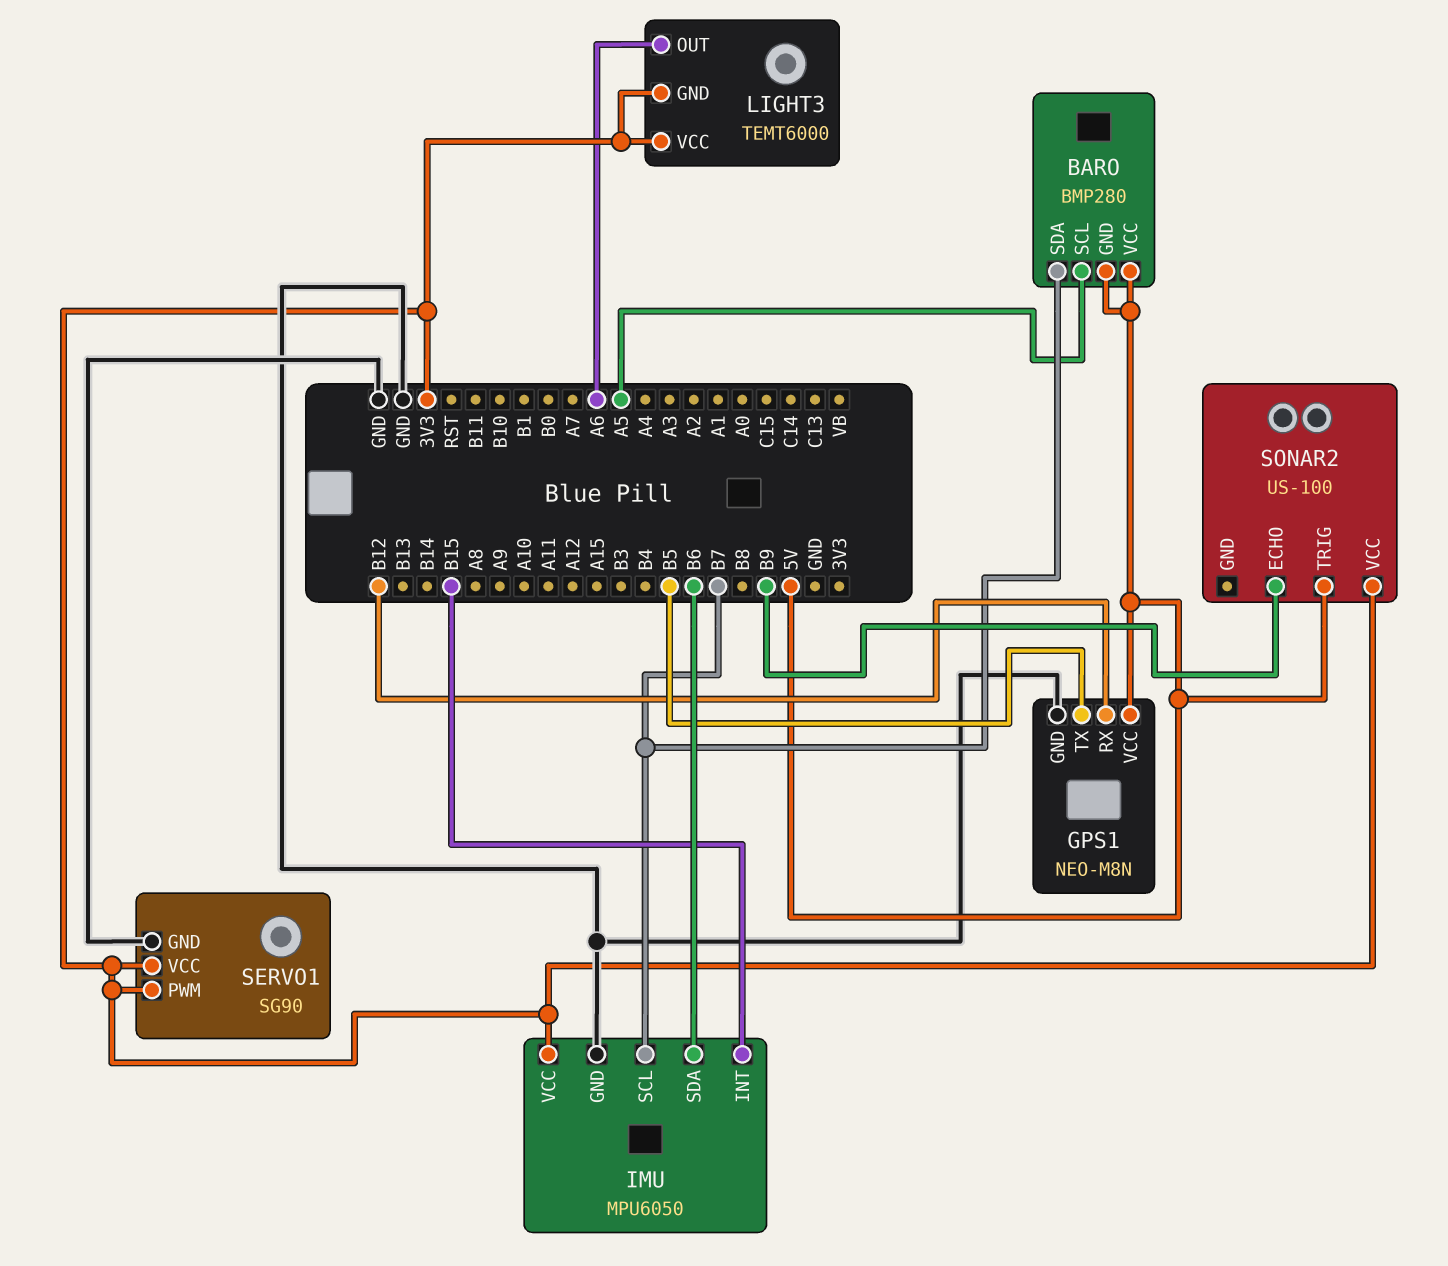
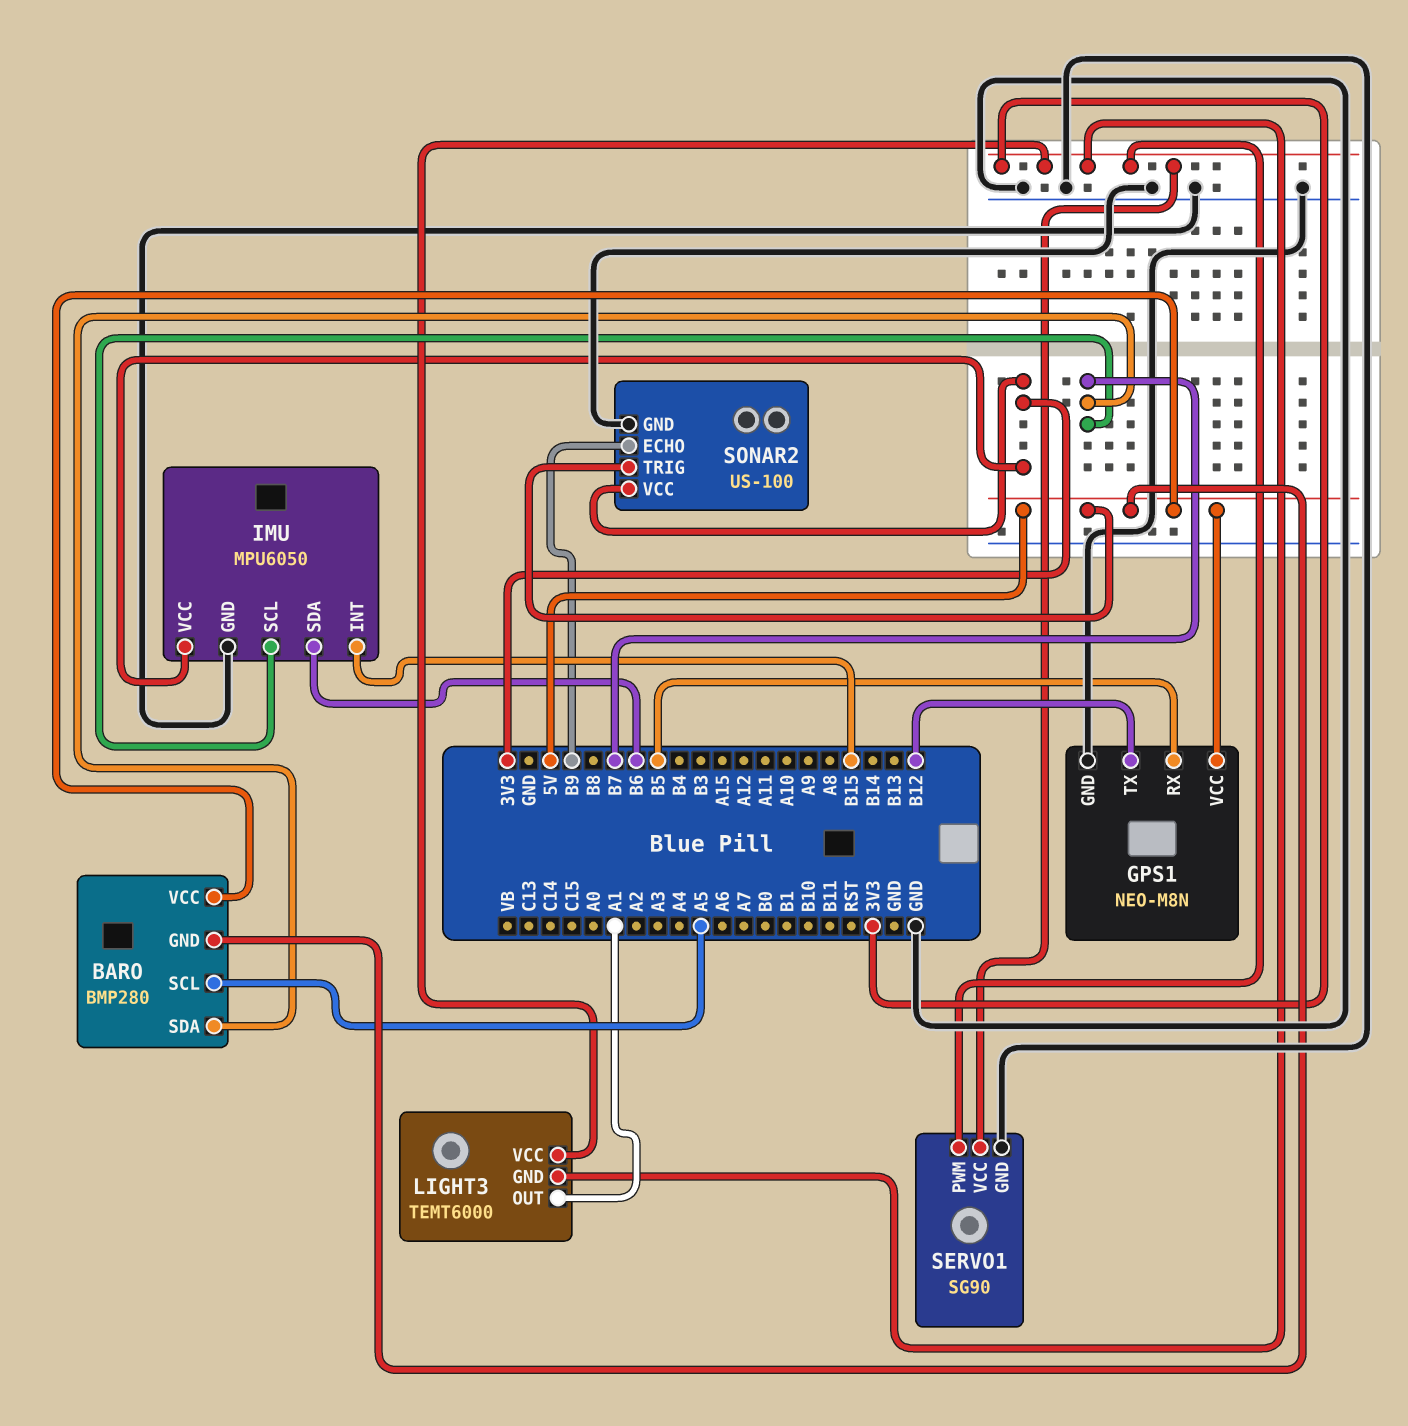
GPS1 pin RX: B12 -> B5
GPS1 pin TX: B5 -> B12
LIGHT3 pin OUT: A6 -> A1
SONAR2 pin GND: none -> GND

